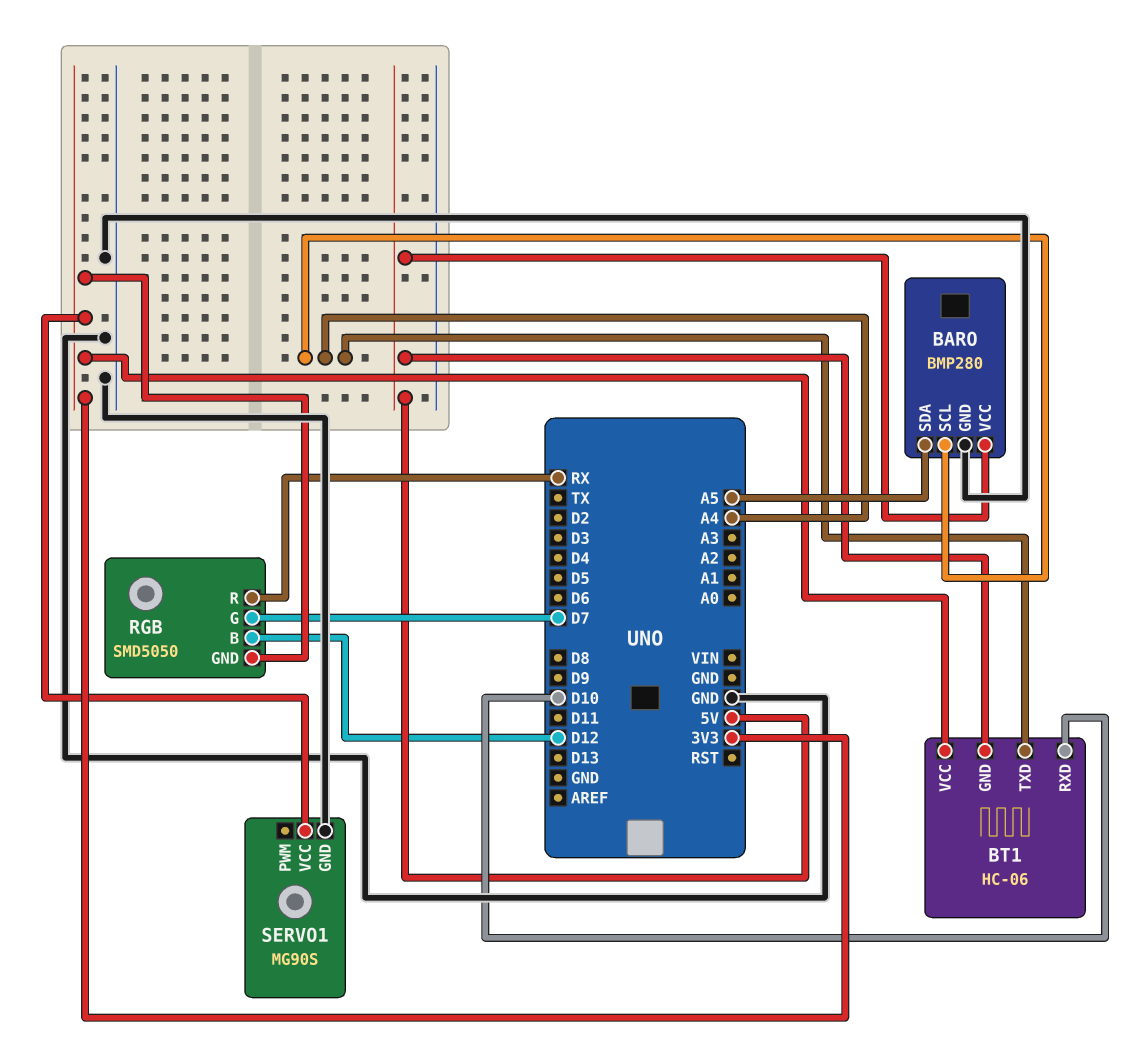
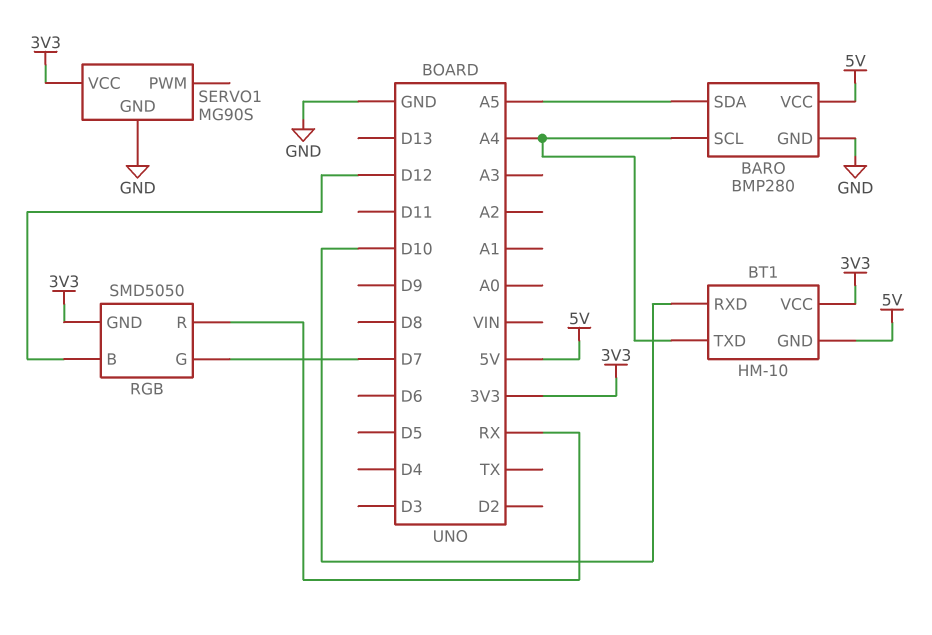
BT1: HC-06 -> HM-10

